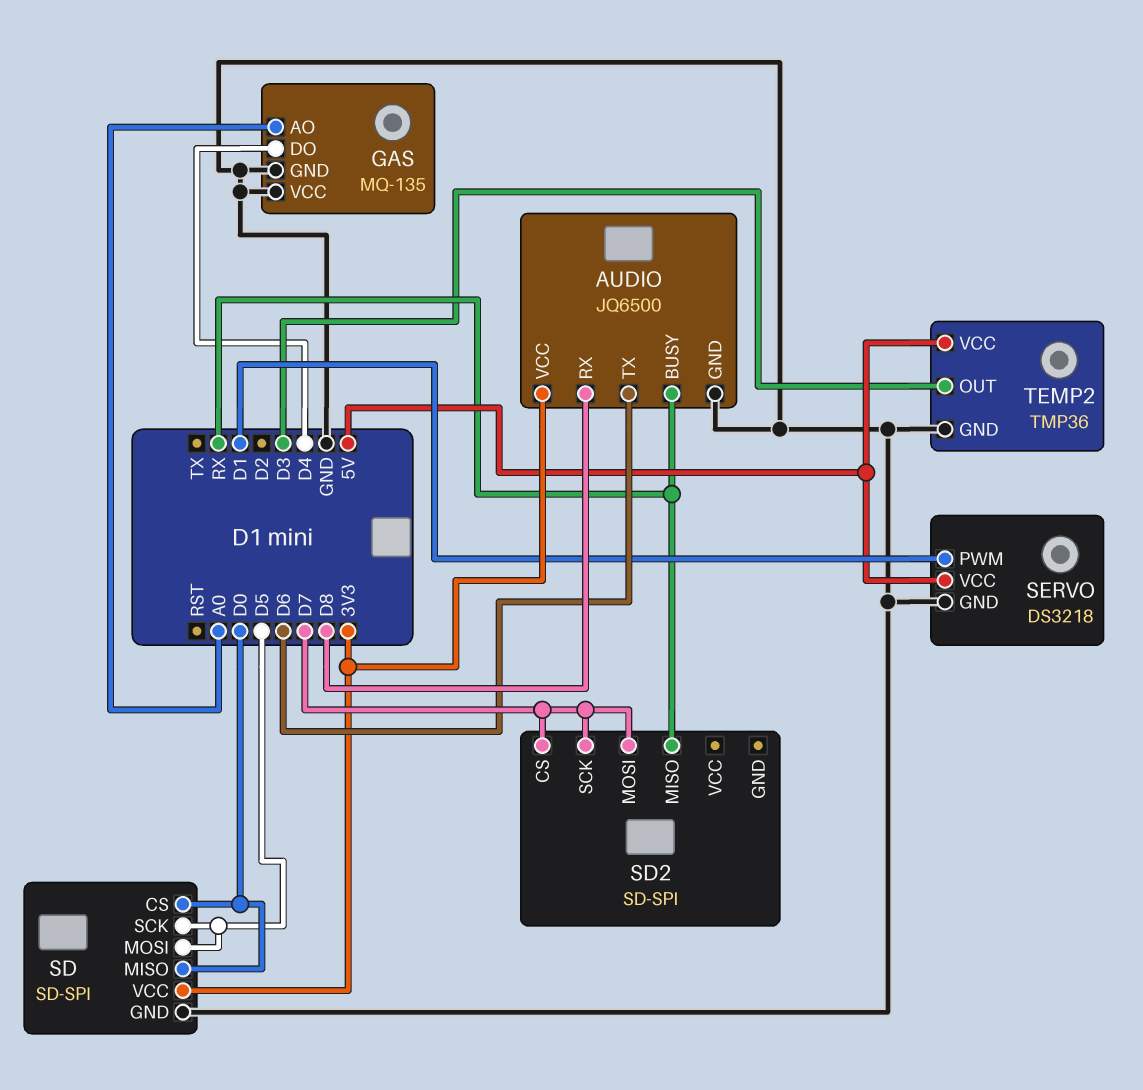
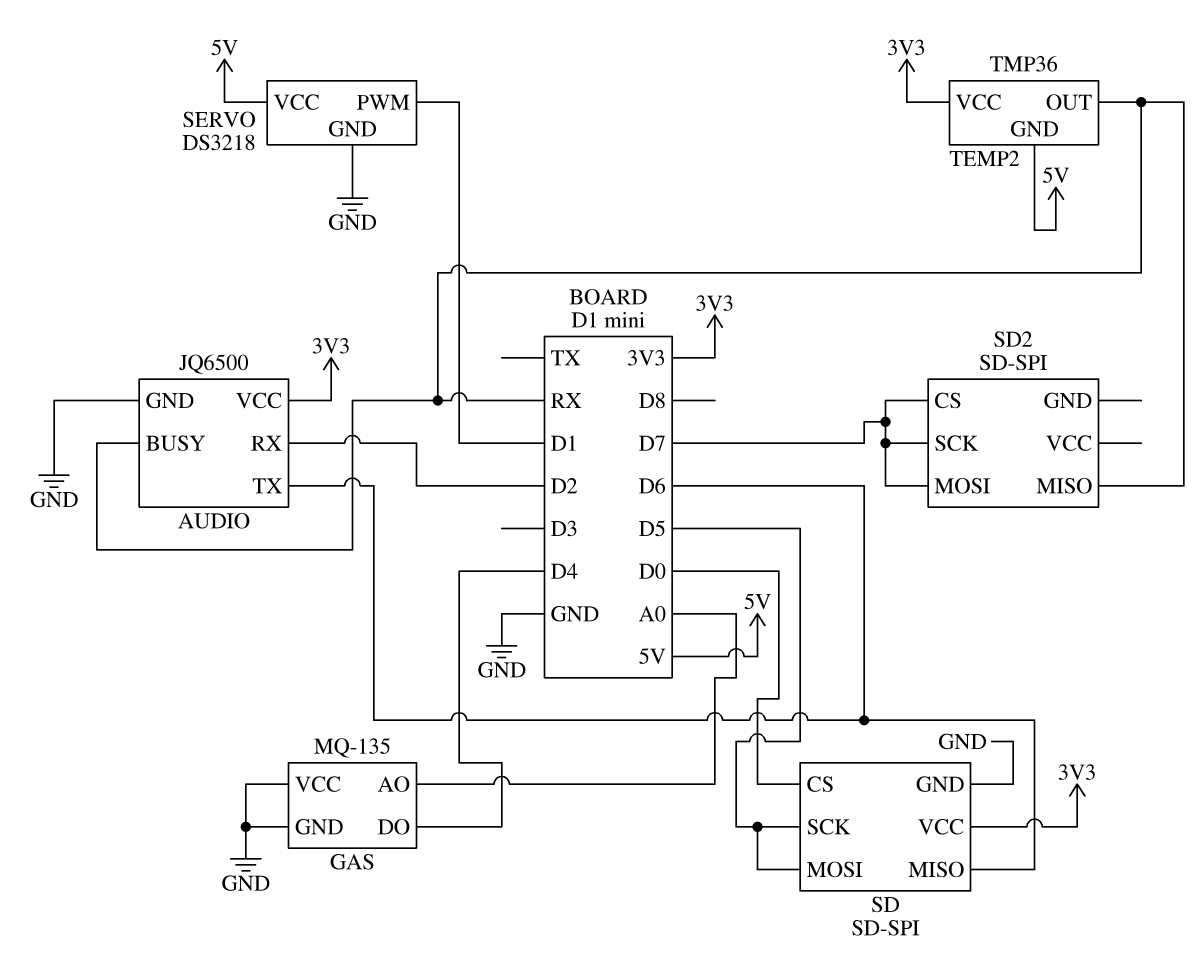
AUDIO pin RX: D8 -> D2
SD pin MISO: D0 -> D6
TEMP2 pin GND: GND -> 5V
TEMP2 pin OUT: D3 -> RX
TEMP2 pin VCC: 5V -> 3V3

